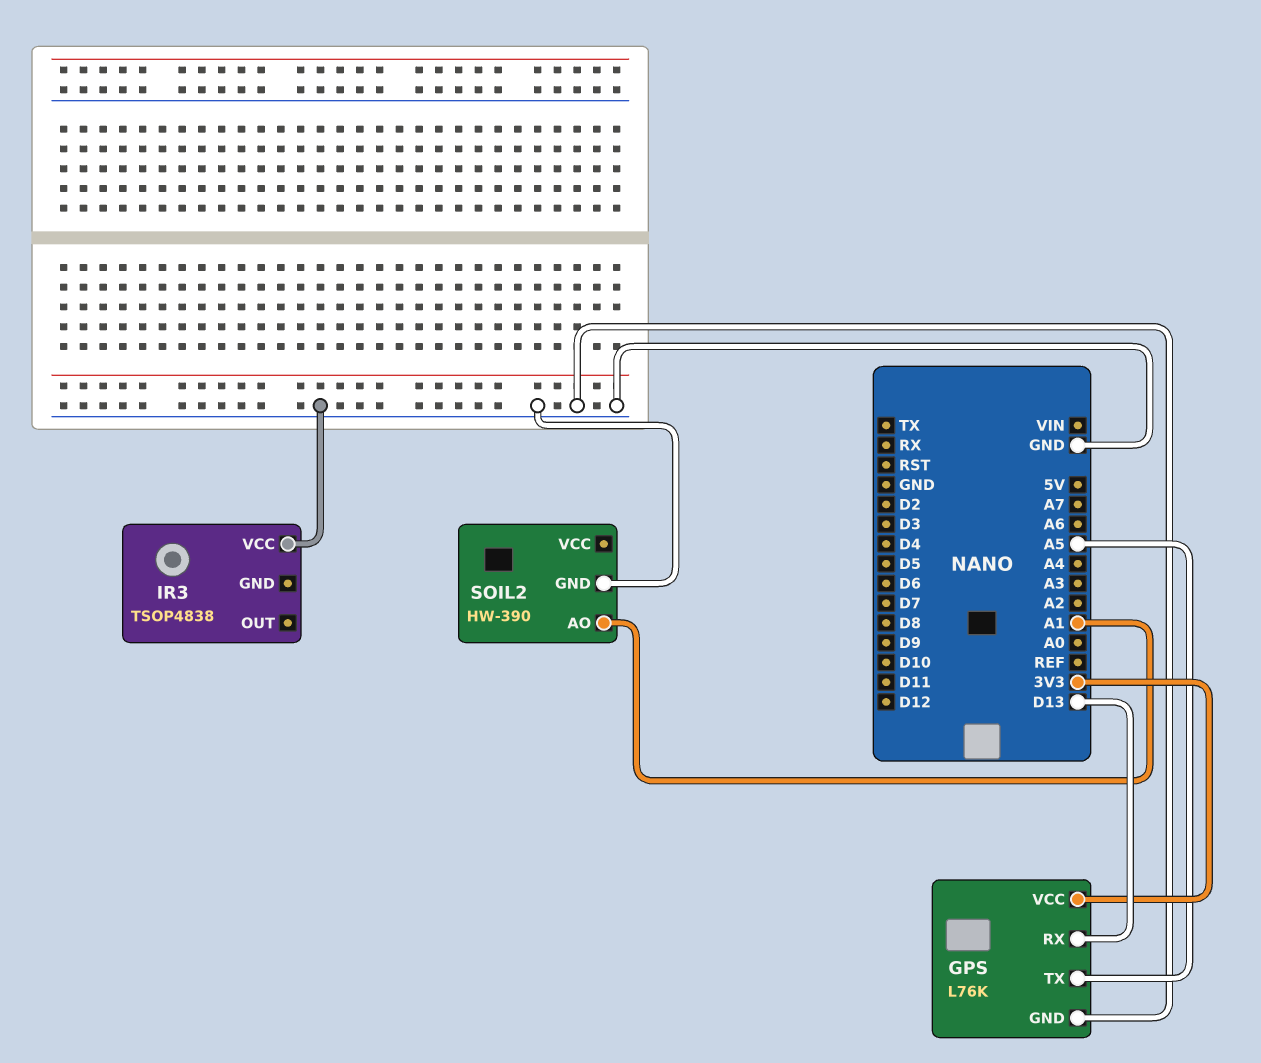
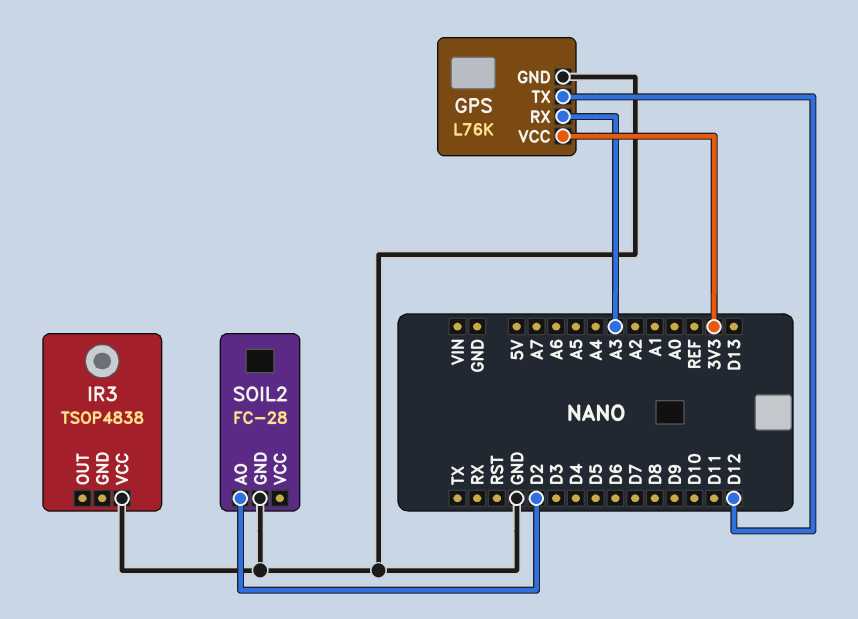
GPS pin RX: D13 -> A3
GPS pin TX: A5 -> D12
SOIL2: HW-390 -> FC-28
SOIL2 pin AO: A1 -> D2

